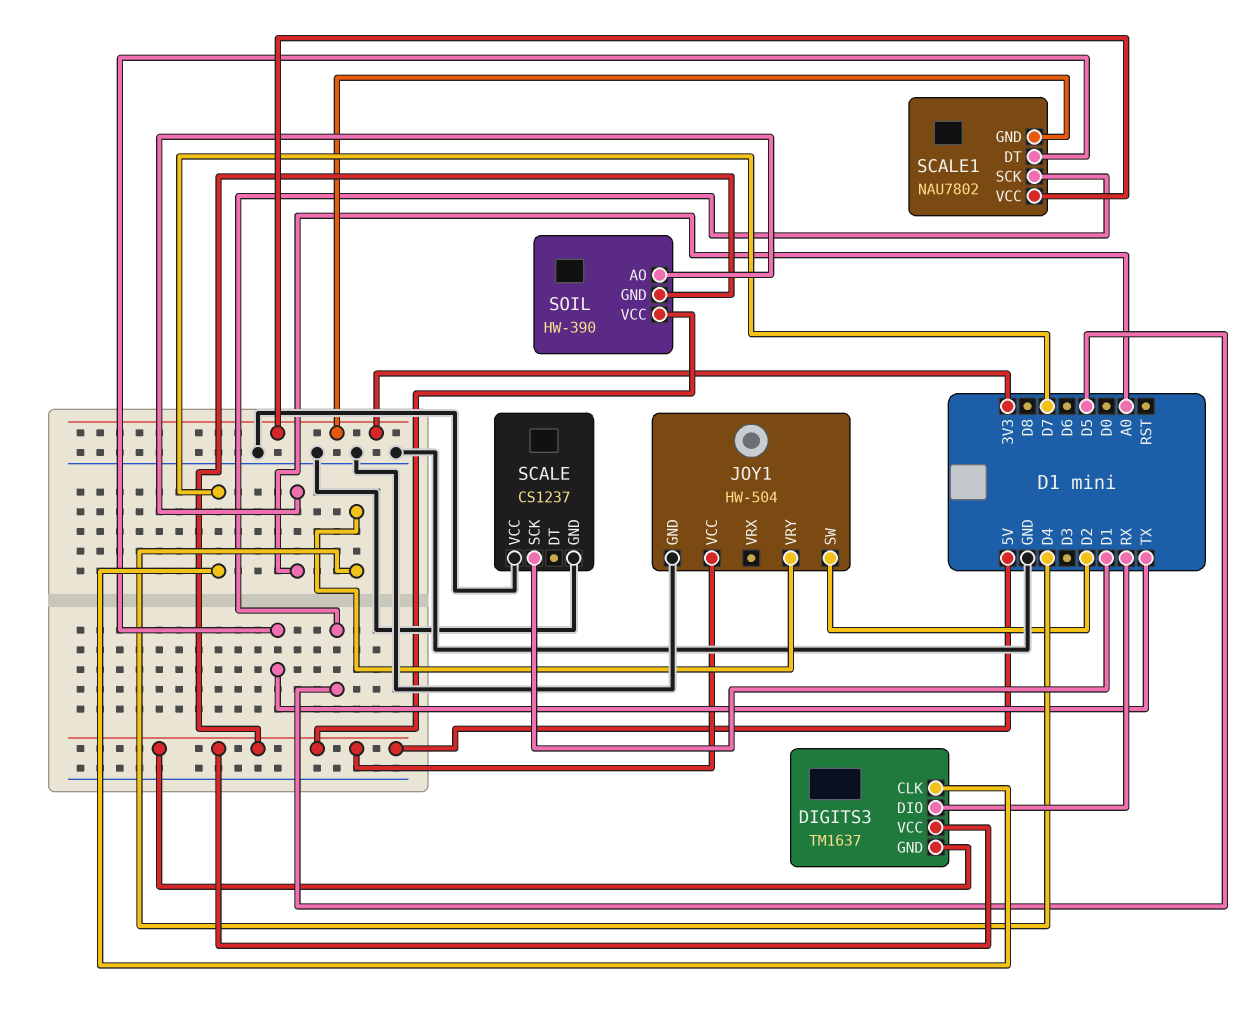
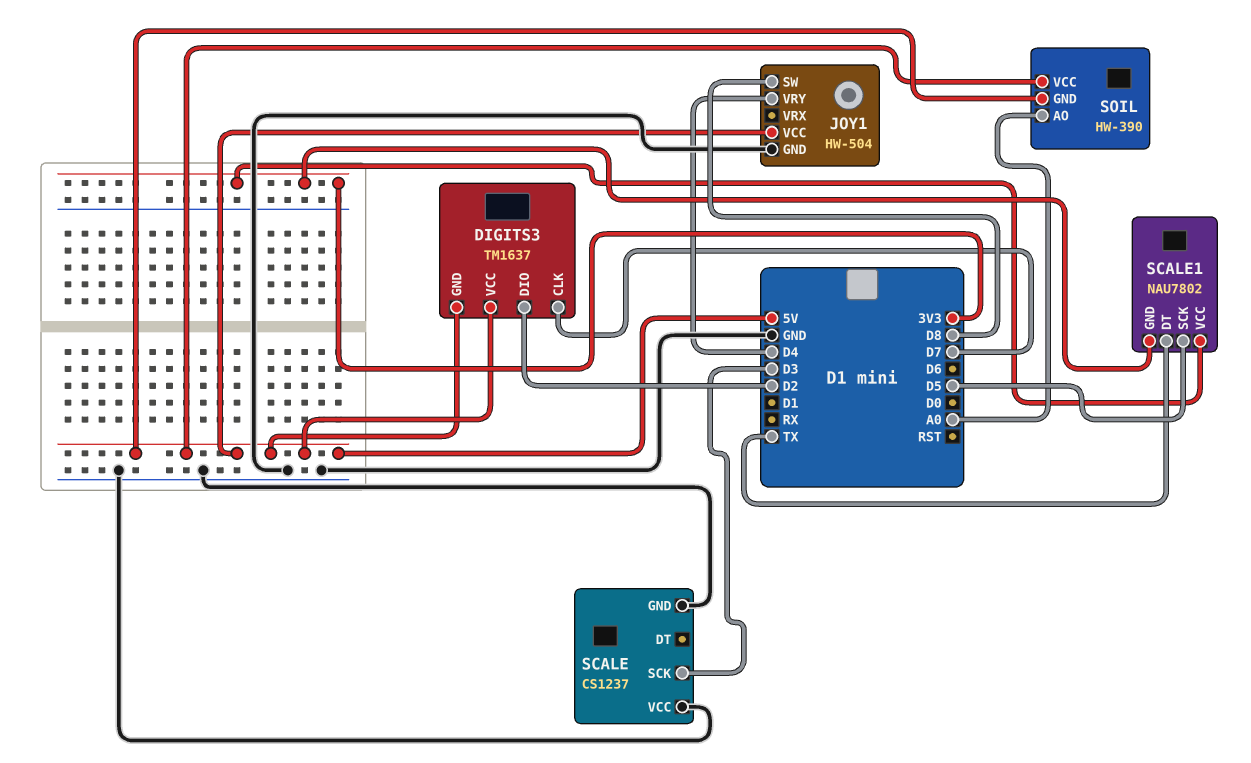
DIGITS3 pin DIO: RX -> D2
JOY1 pin SW: D2 -> D8
SCALE pin SCK: D1 -> D3

